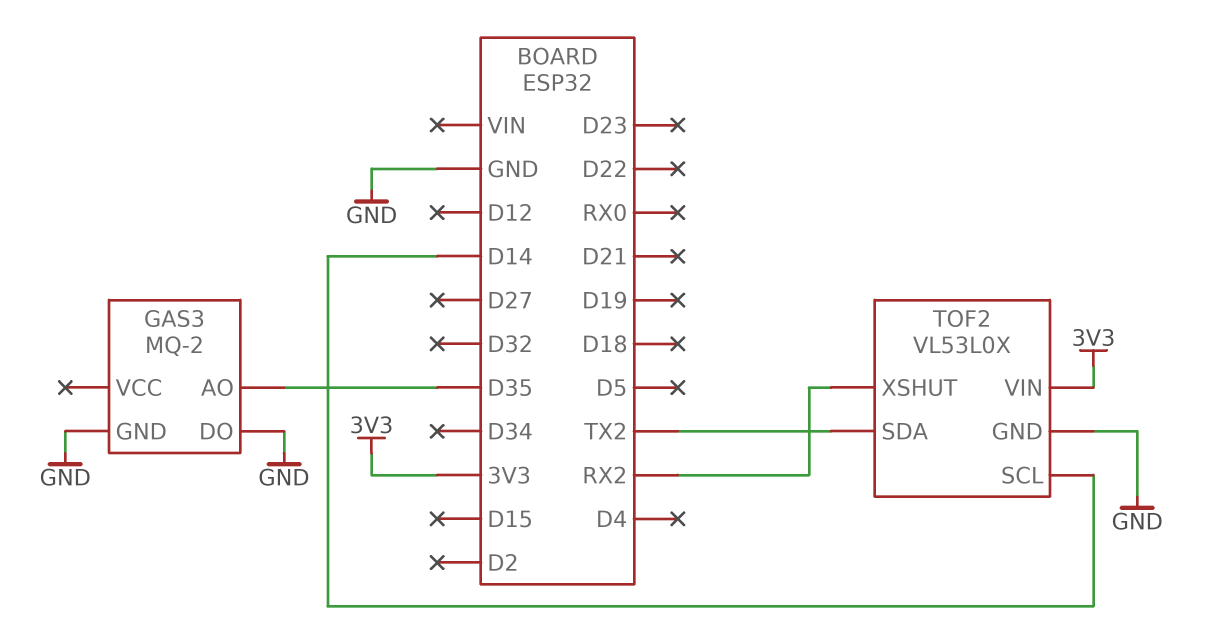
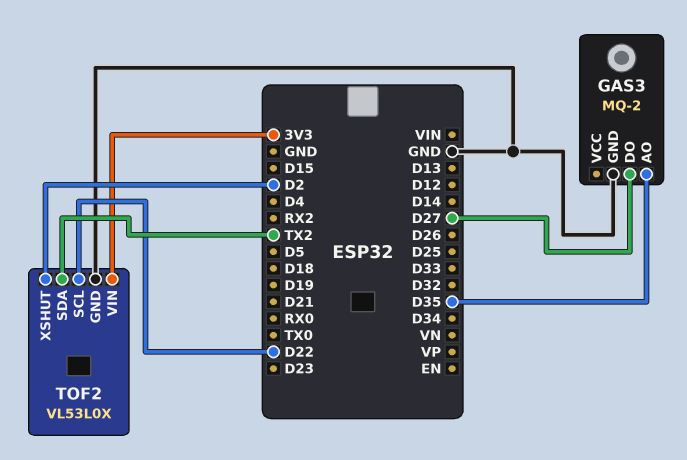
GAS3 pin DO: GND -> D27
TOF2 pin SCL: D14 -> D22
TOF2 pin XSHUT: RX2 -> D2

